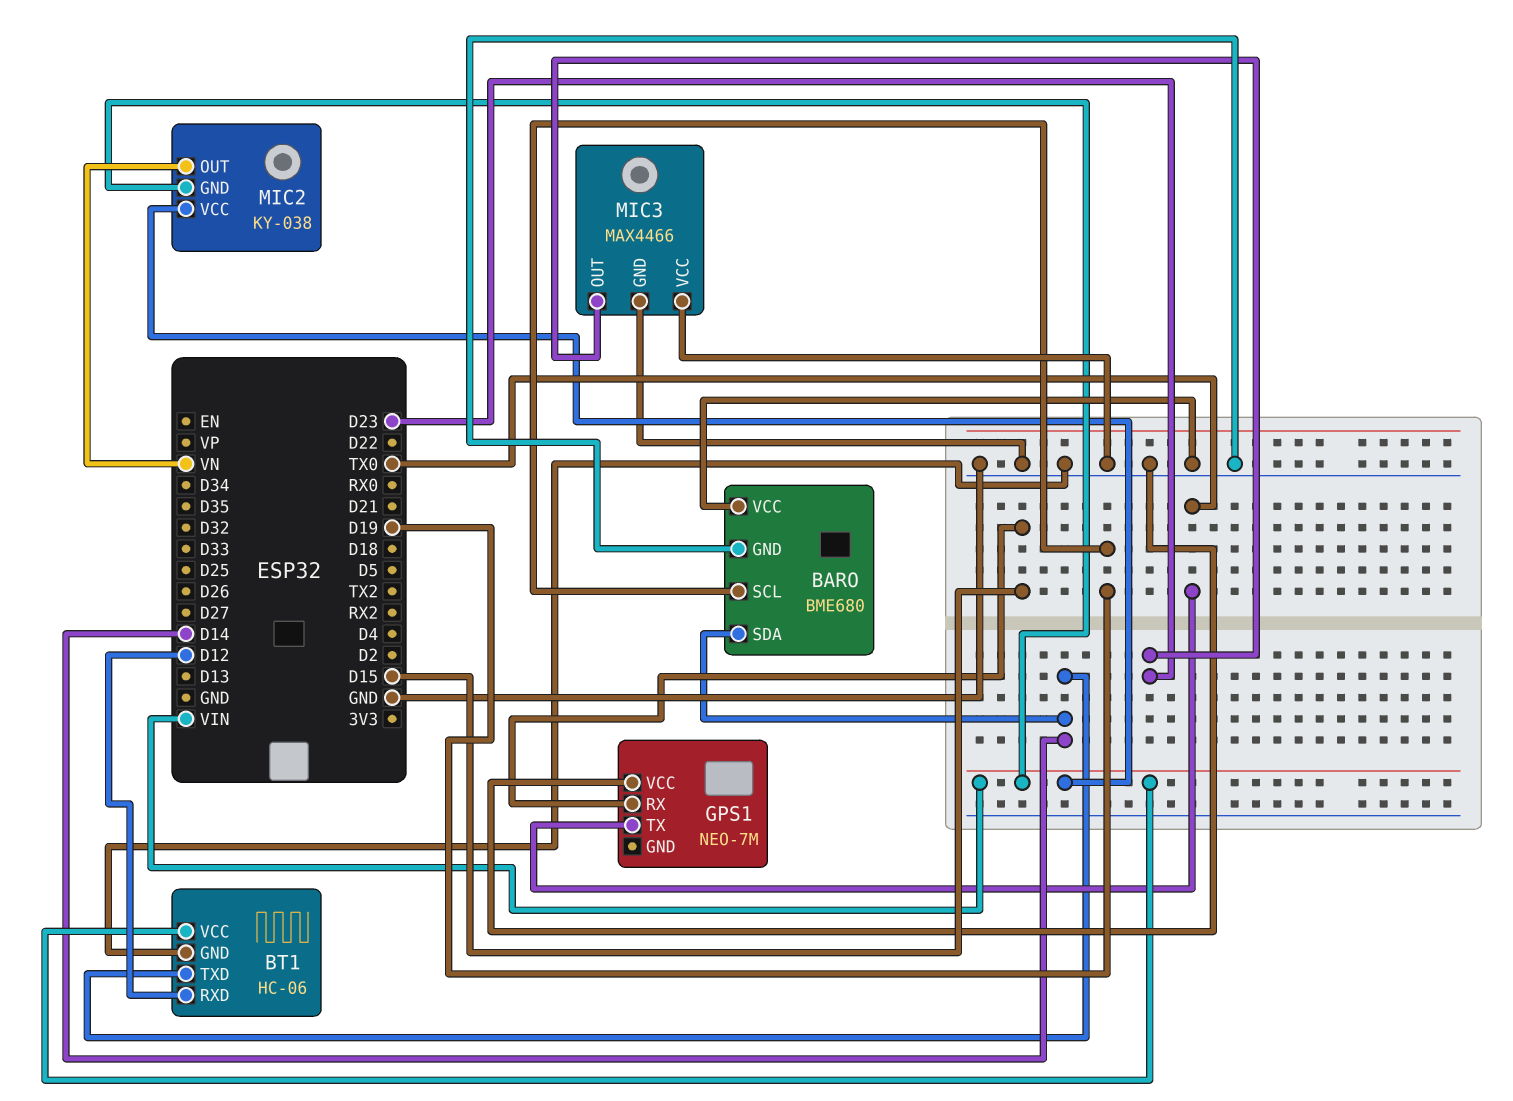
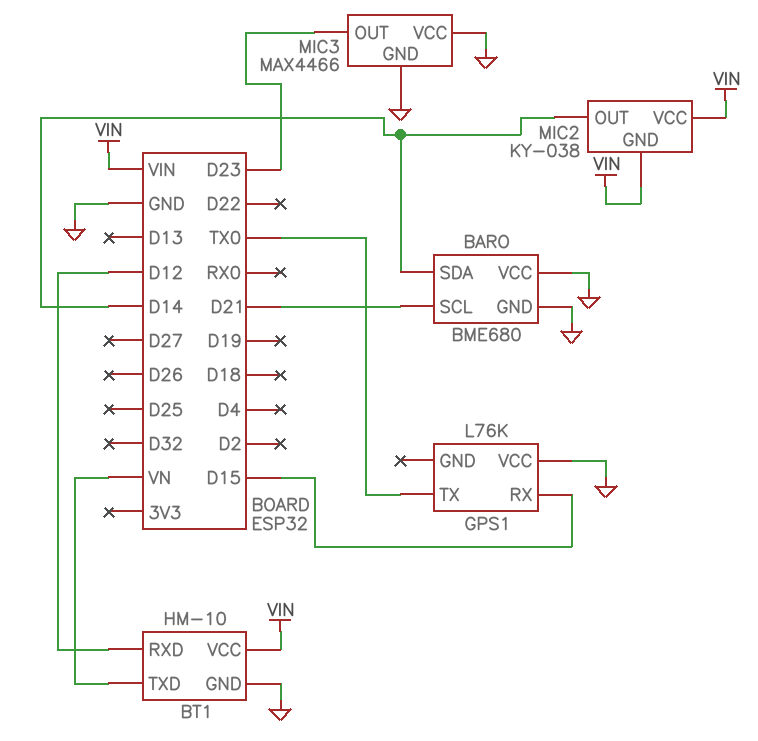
BARO pin SCL: D19 -> D21
BT1: HC-06 -> HM-10
BT1 pin TXD: D14 -> VN
GPS1: NEO-7M -> L76K
MIC2 pin OUT: VN -> D14

